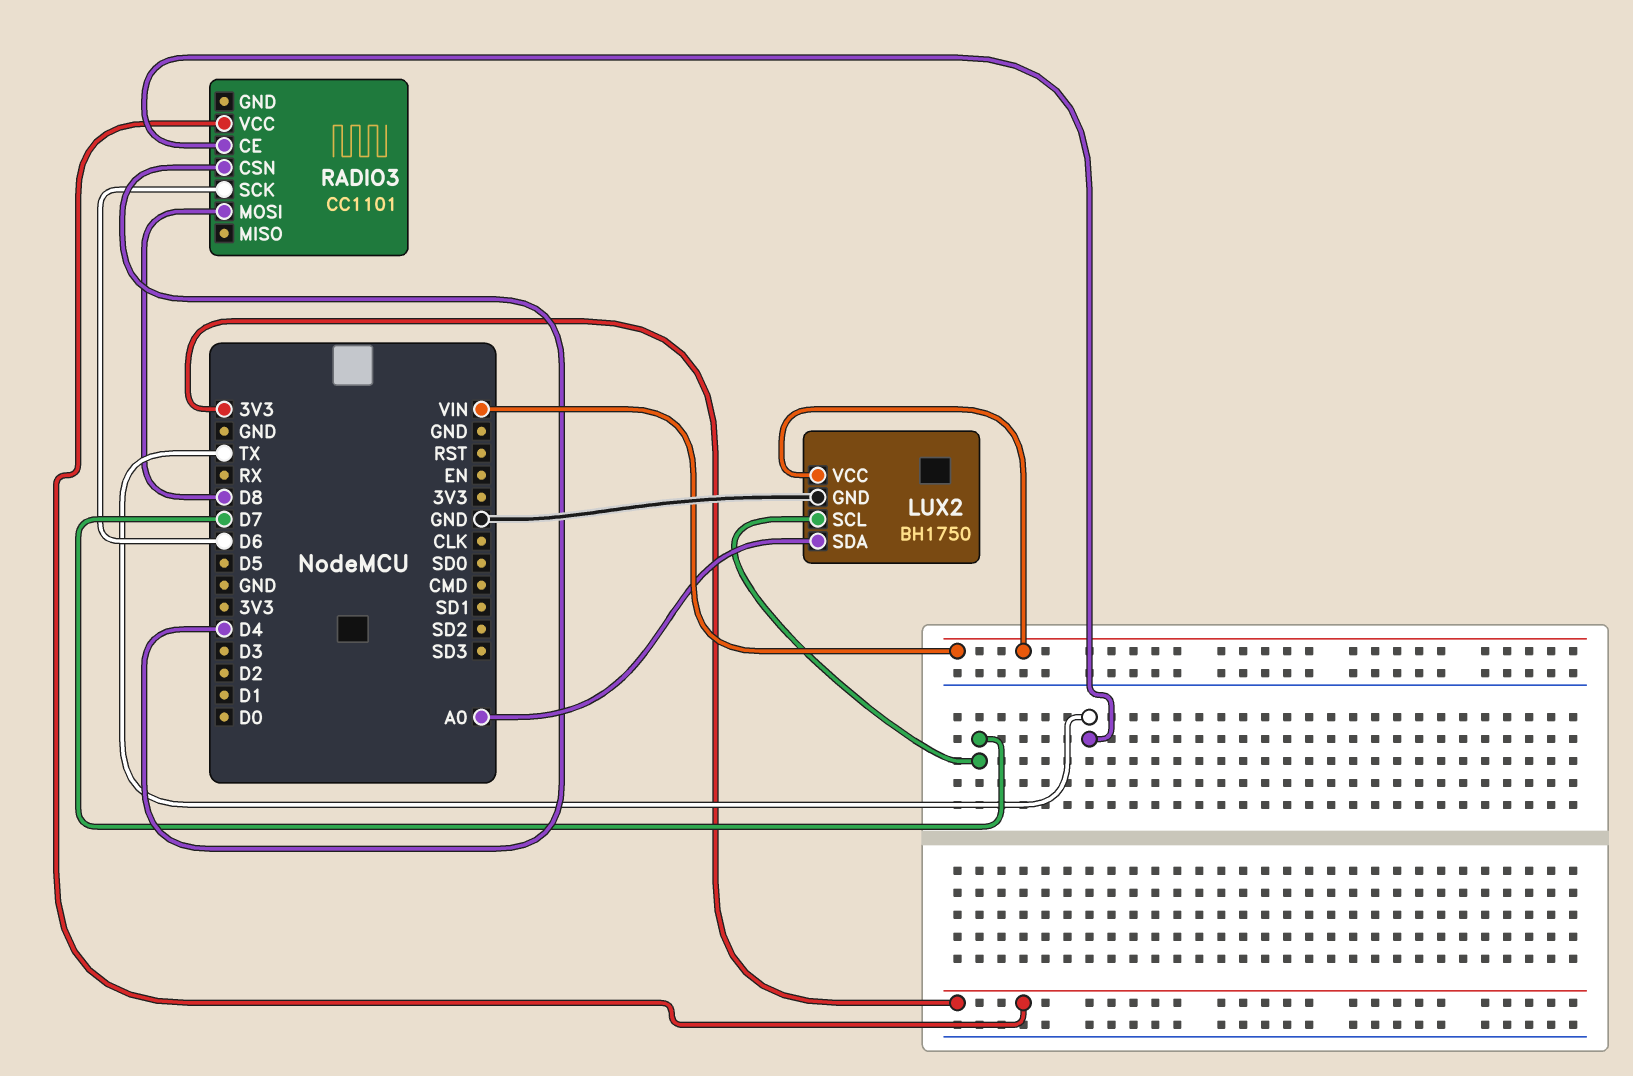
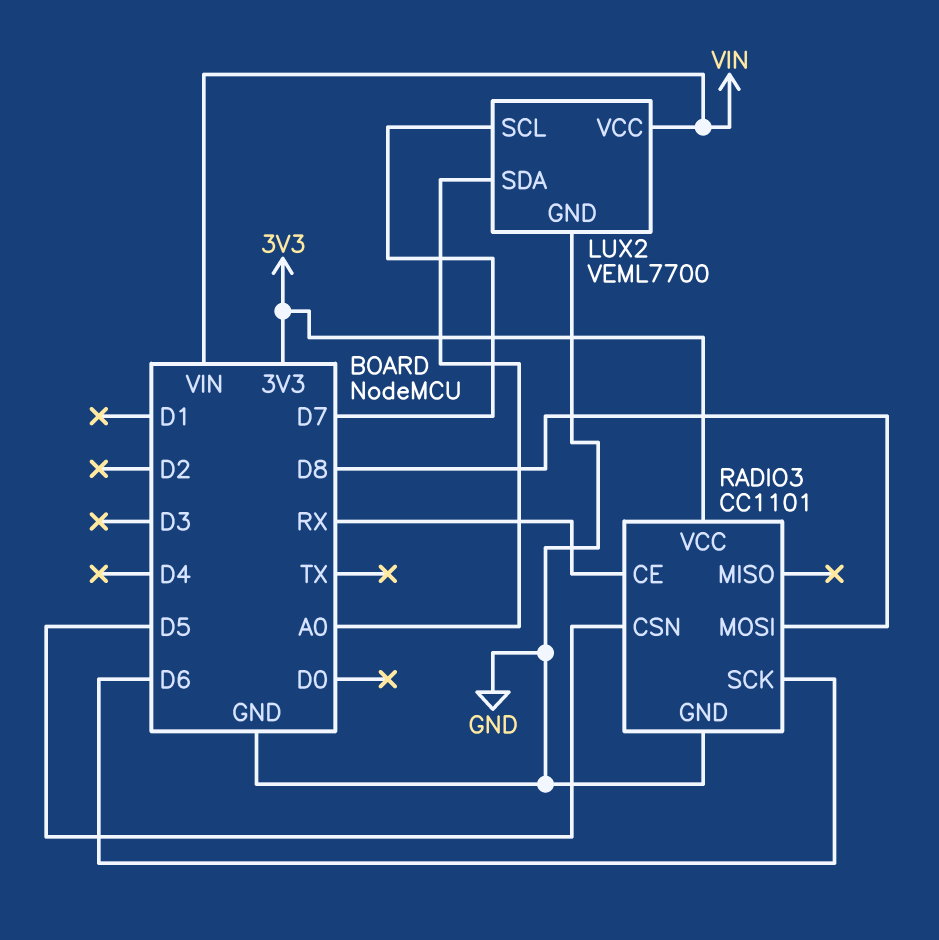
LUX2: BH1750 -> VEML7700
RADIO3 pin CE: TX -> RX
RADIO3 pin CSN: D4 -> D5
RADIO3 pin GND: none -> GND

